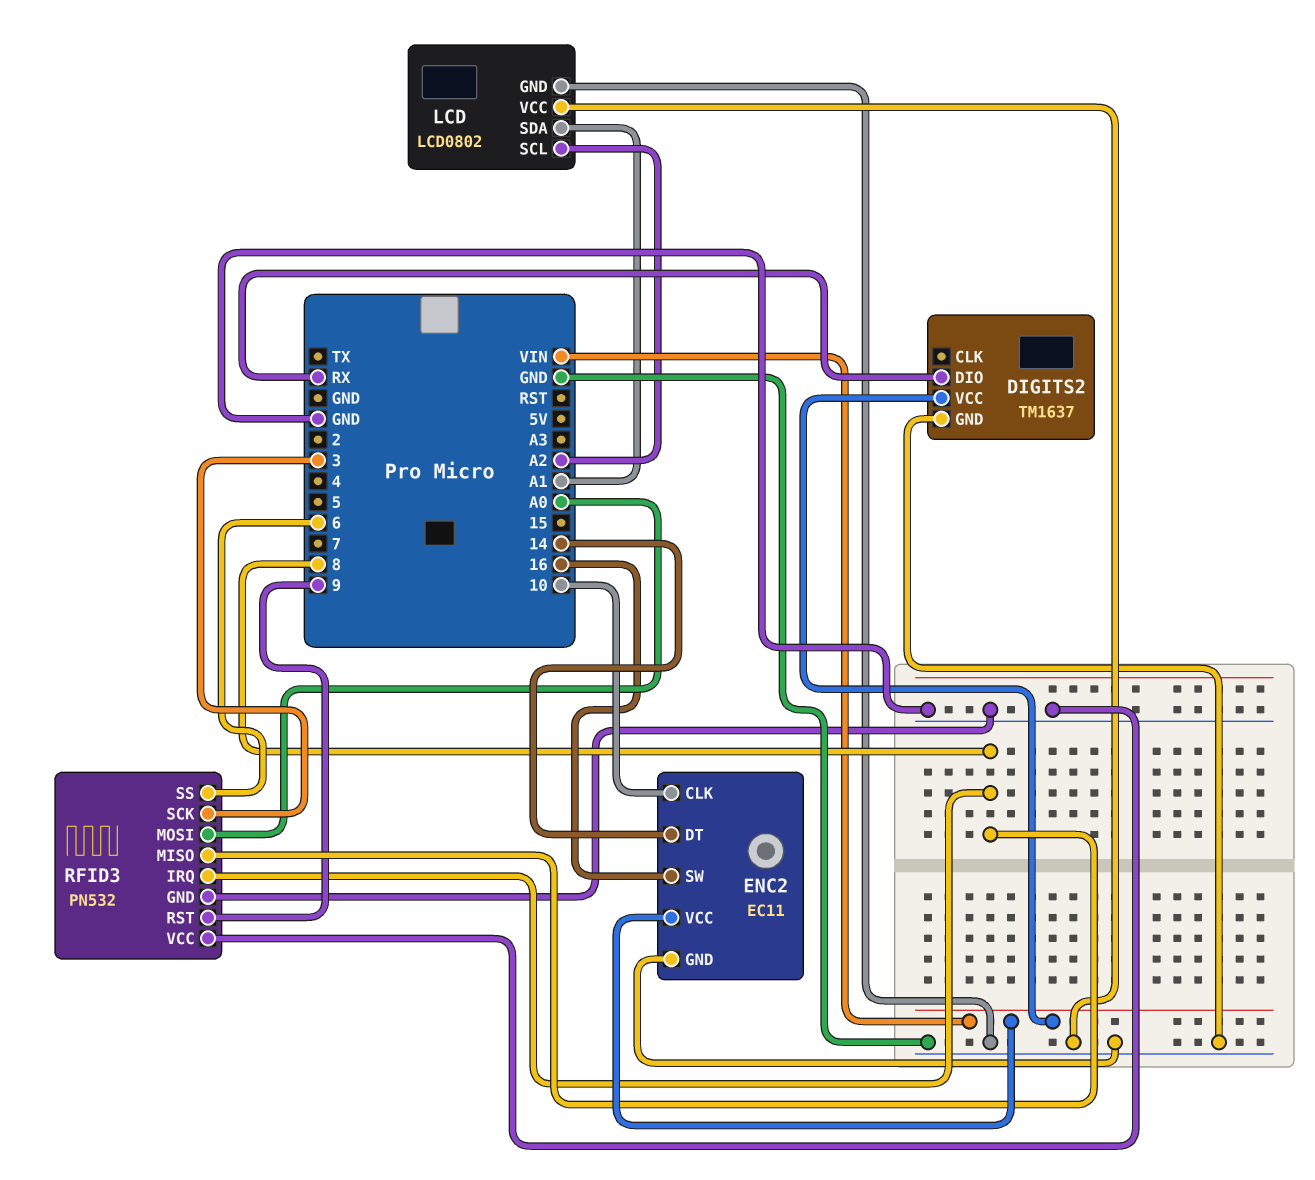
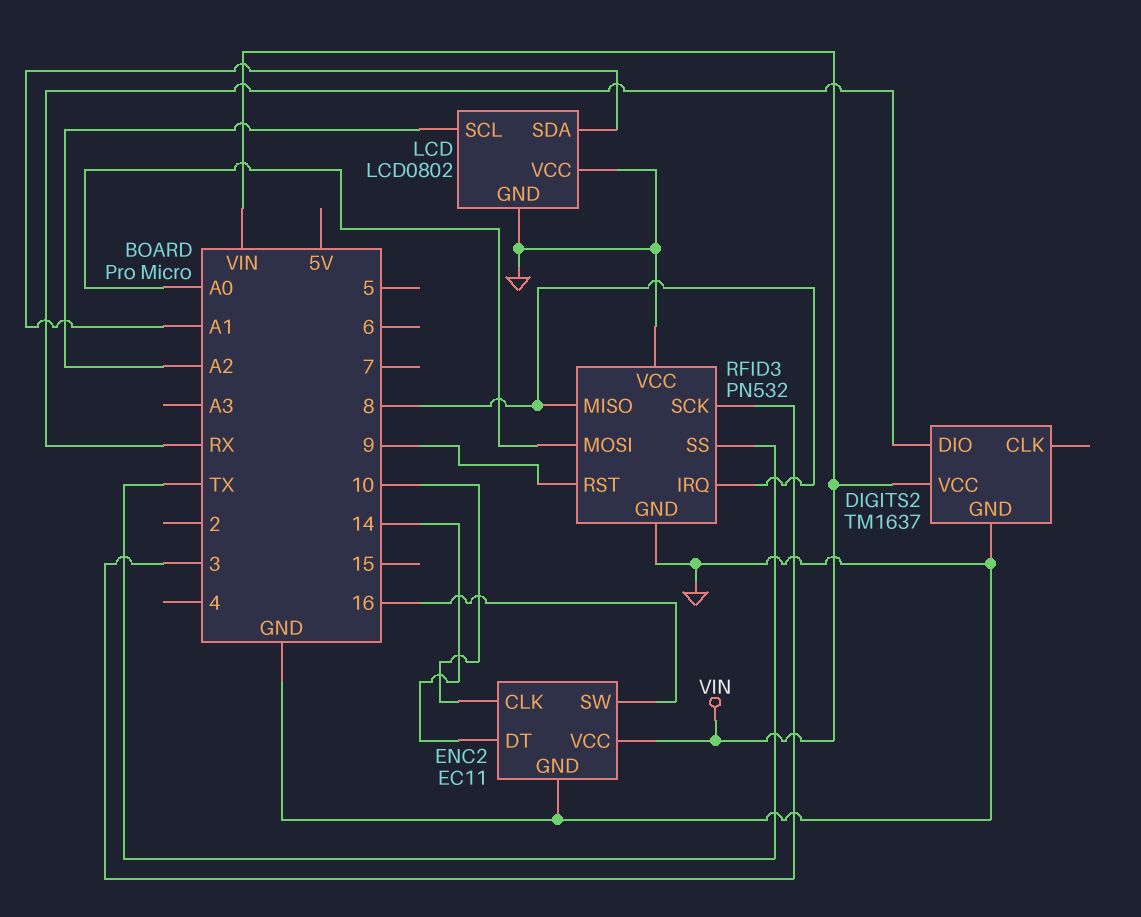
RFID3 pin SS: 6 -> TX

